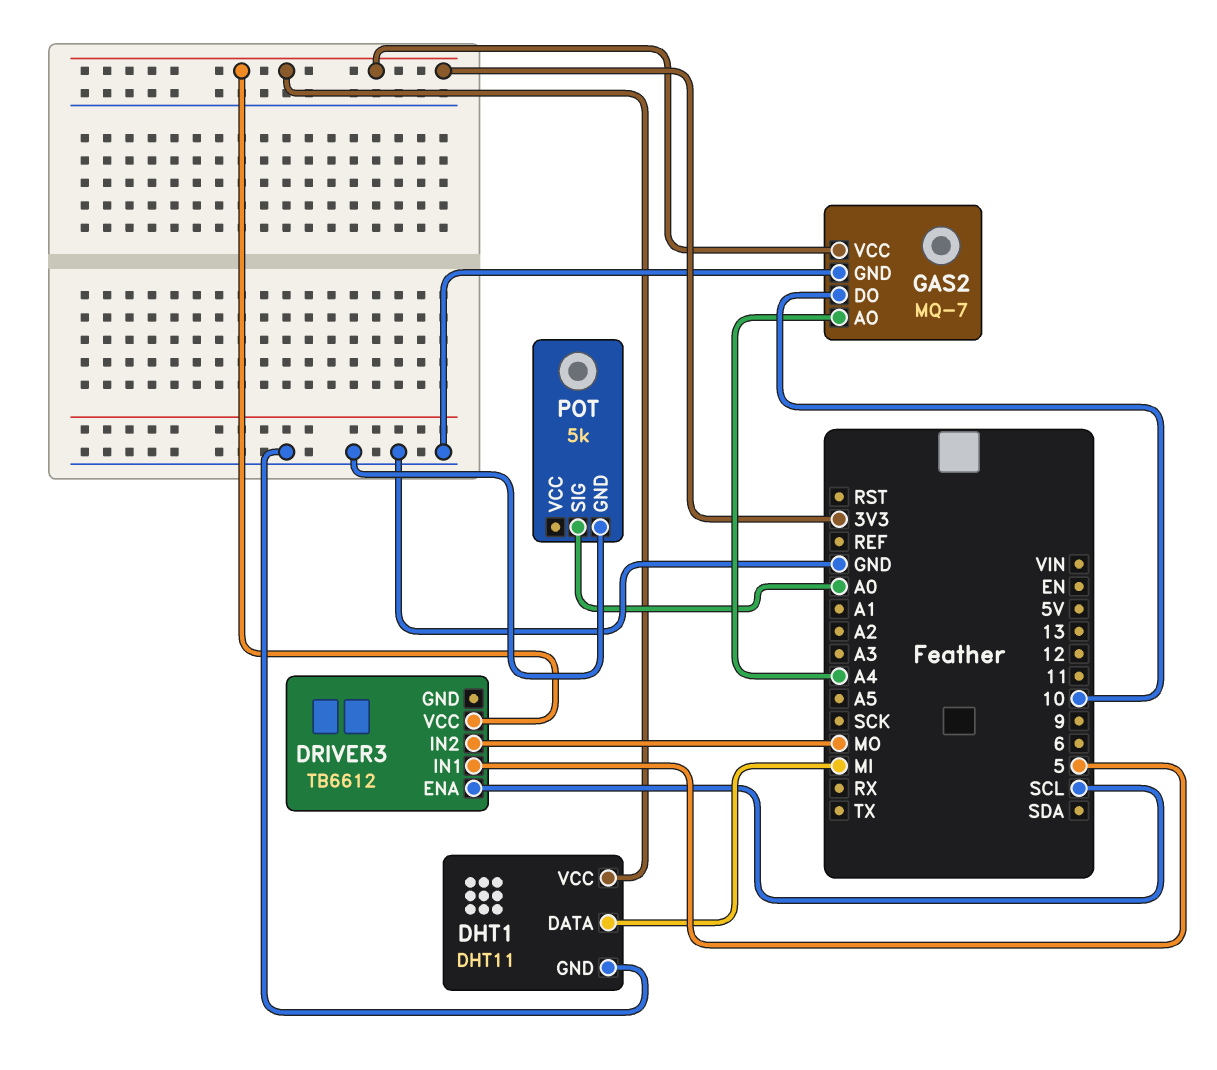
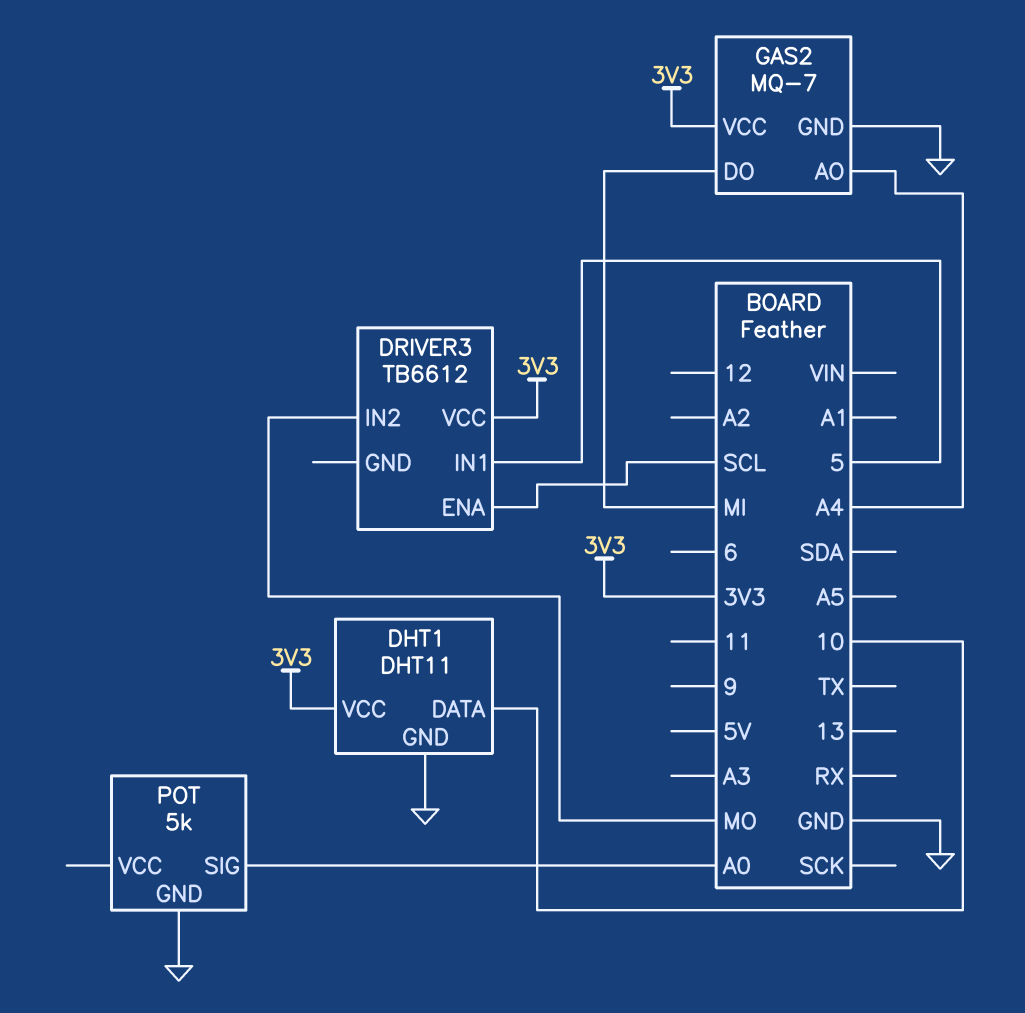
DHT1 pin DATA: MI -> 10
GAS2 pin DO: 10 -> MI

